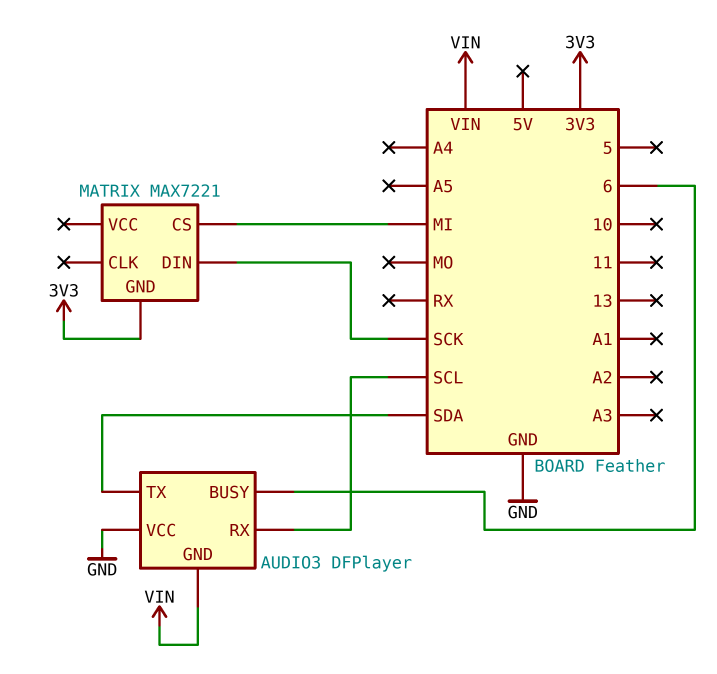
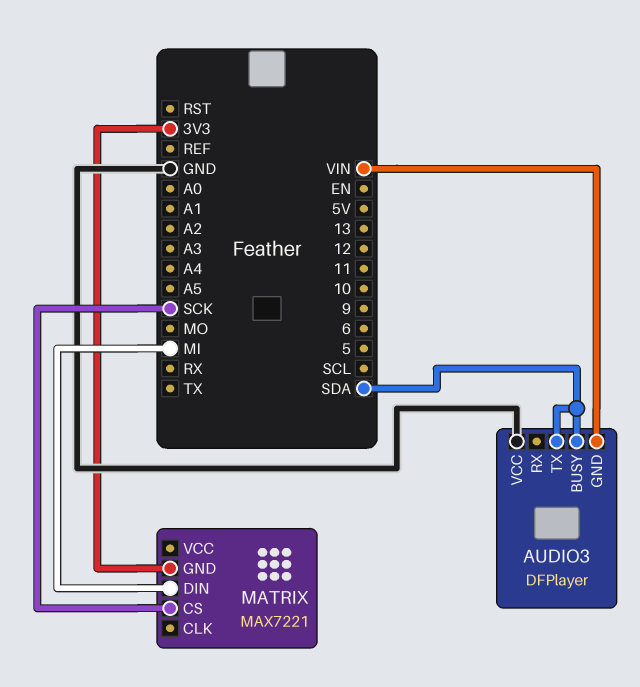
AUDIO3 pin BUSY: 6 -> SDA
AUDIO3 pin RX: SCL -> none
MATRIX pin CS: MI -> SCK
MATRIX pin DIN: SCK -> MI

